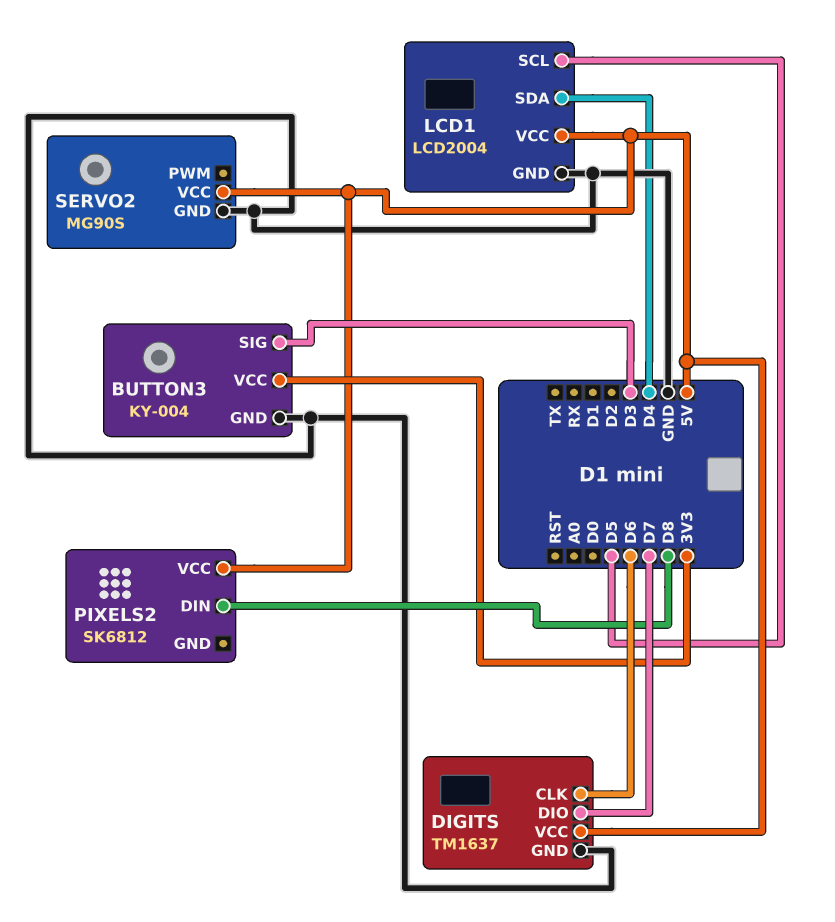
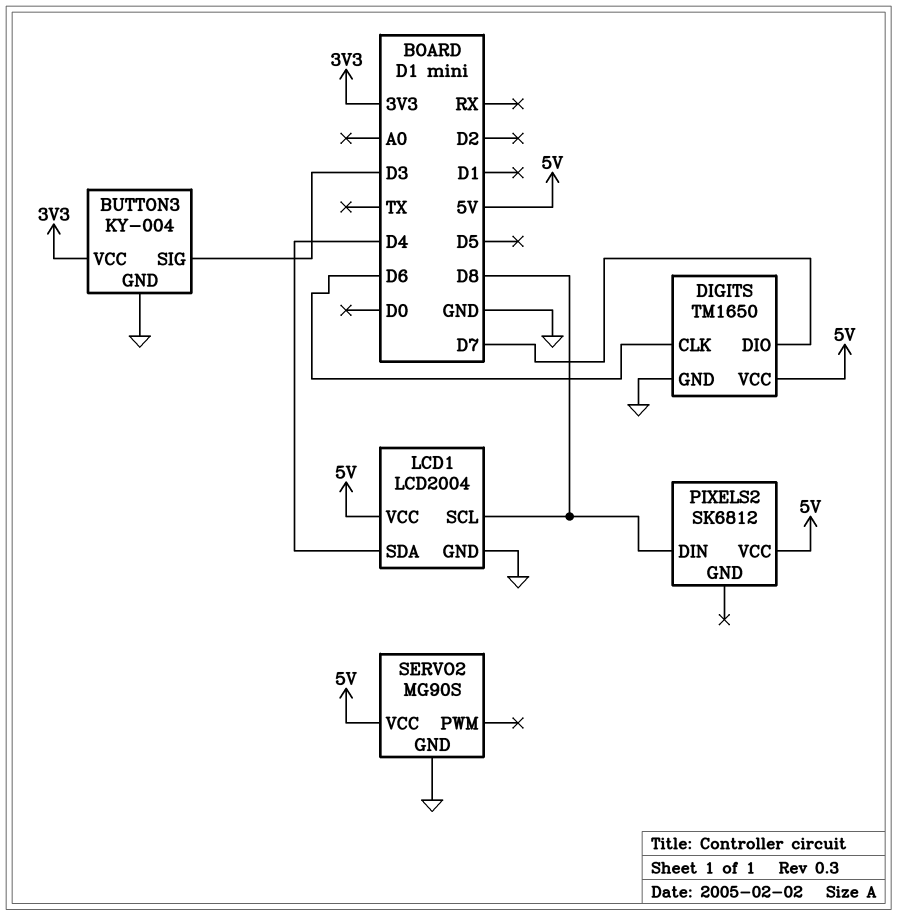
DIGITS: TM1637 -> TM1650
LCD1 pin SCL: D5 -> D8

